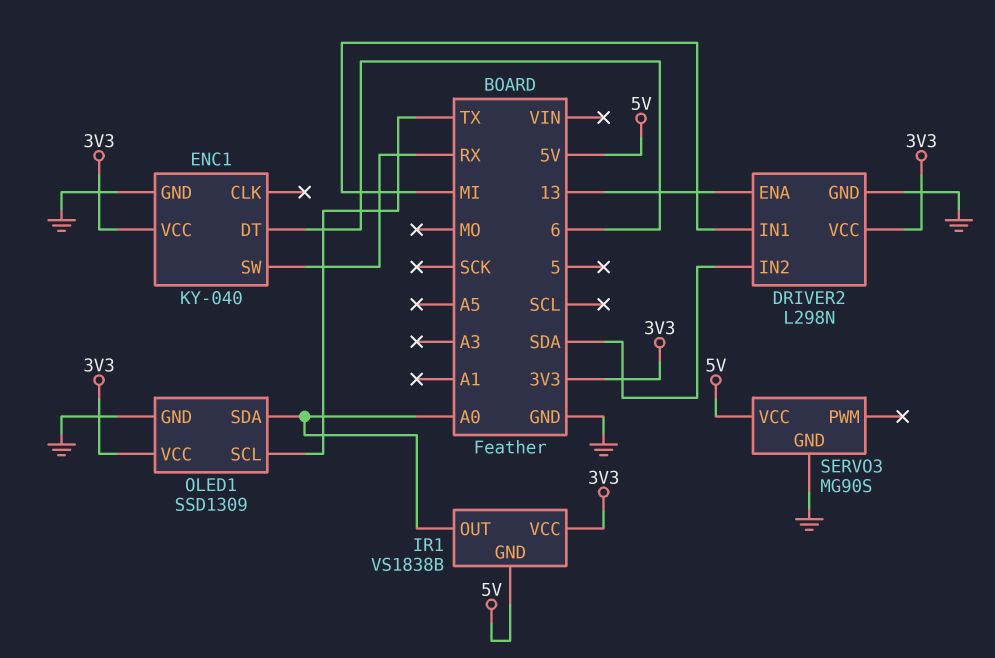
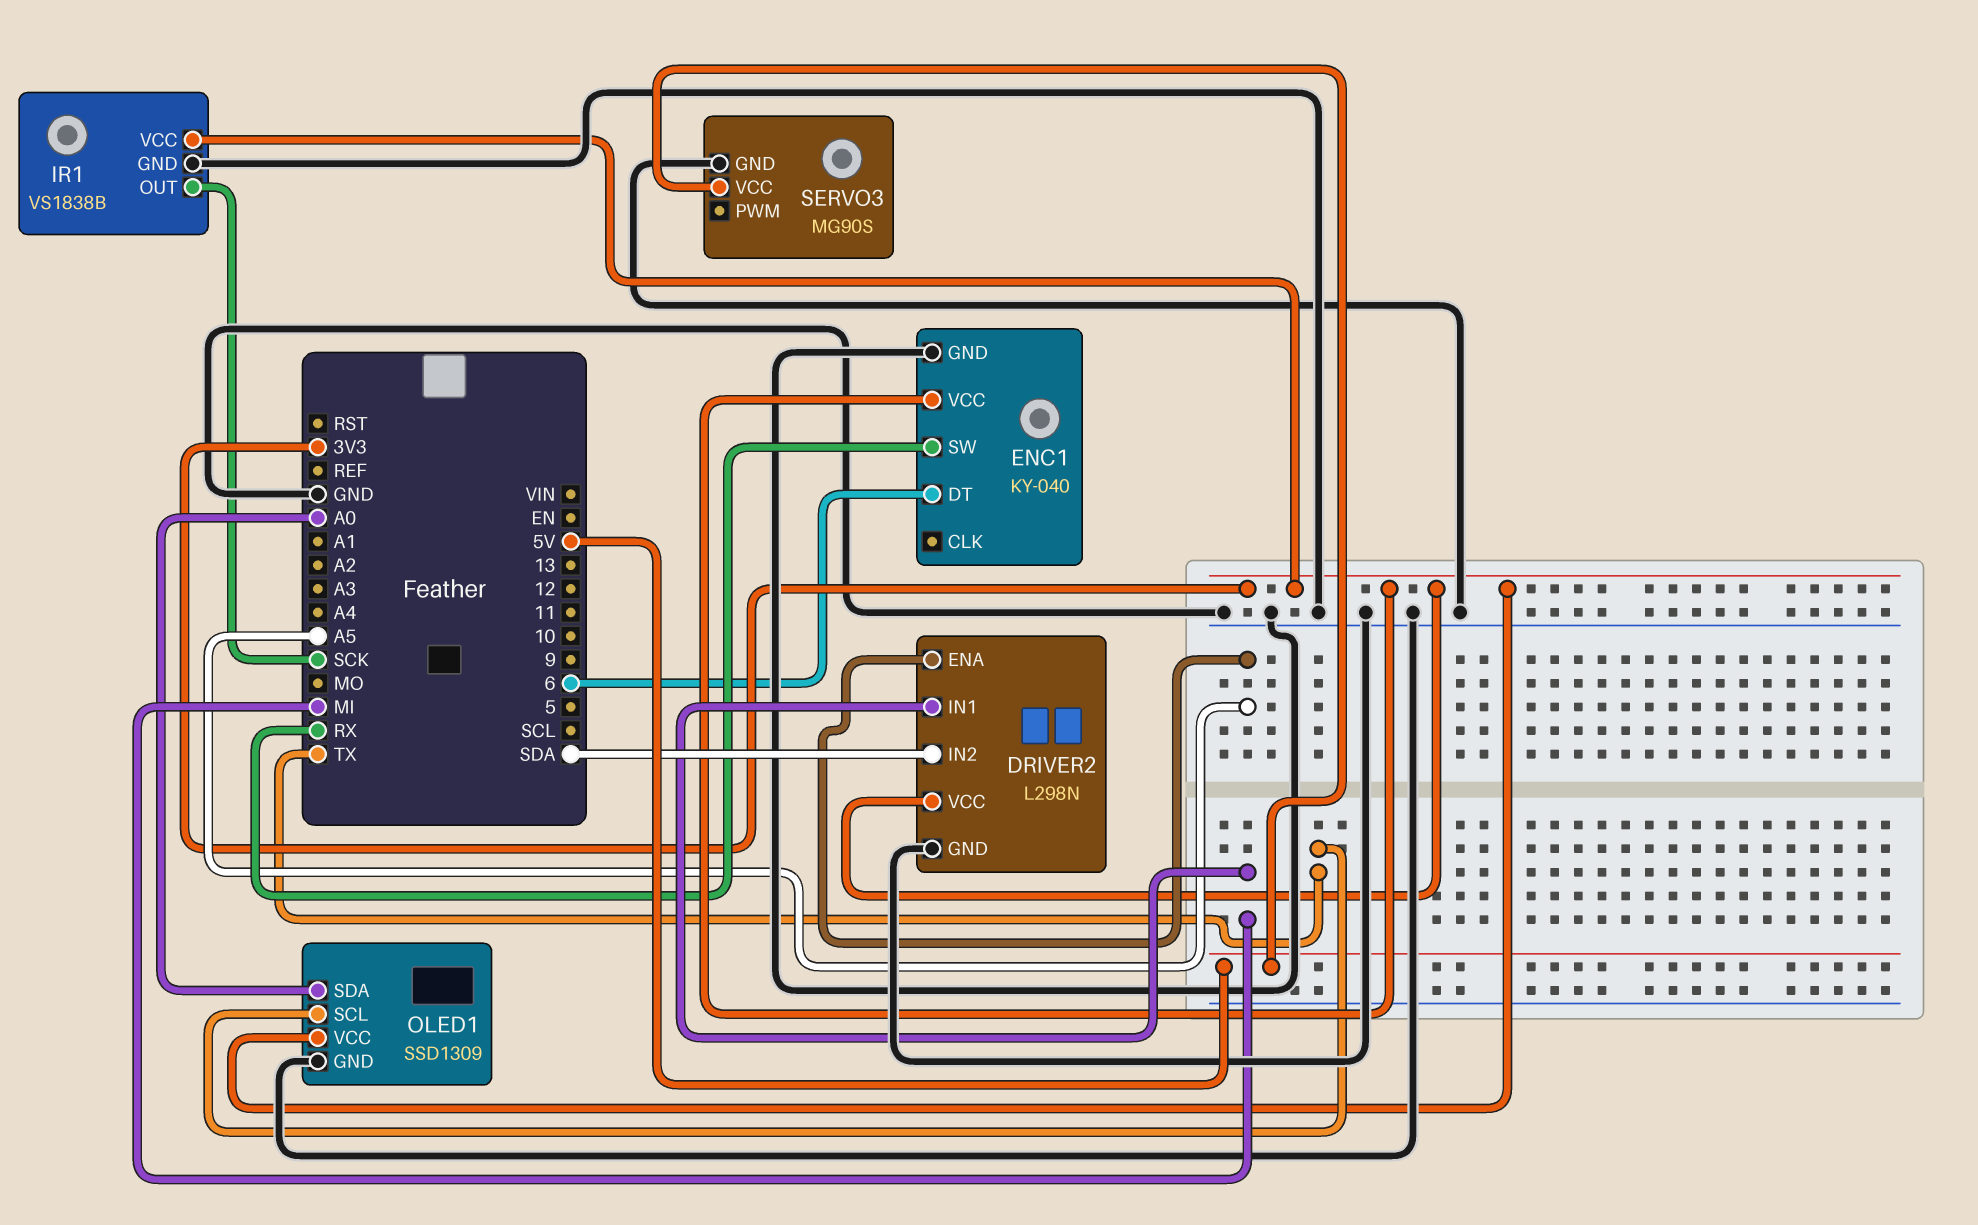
DRIVER2 pin ENA: 13 -> A5
IR1 pin GND: 5V -> GND
IR1 pin OUT: A0 -> SCK

